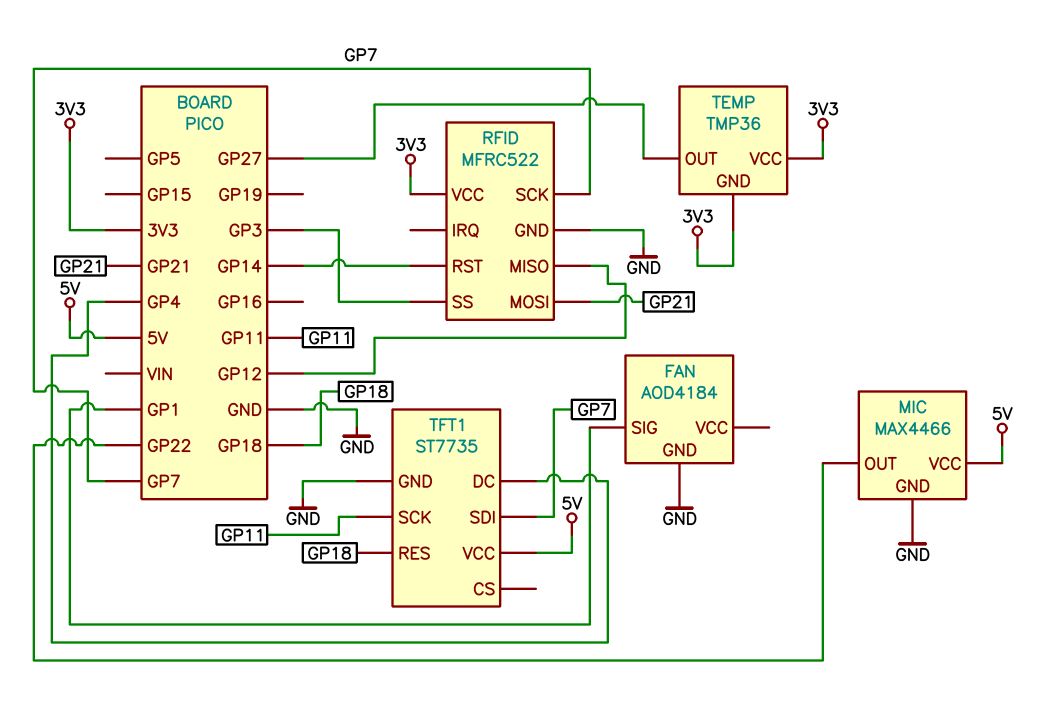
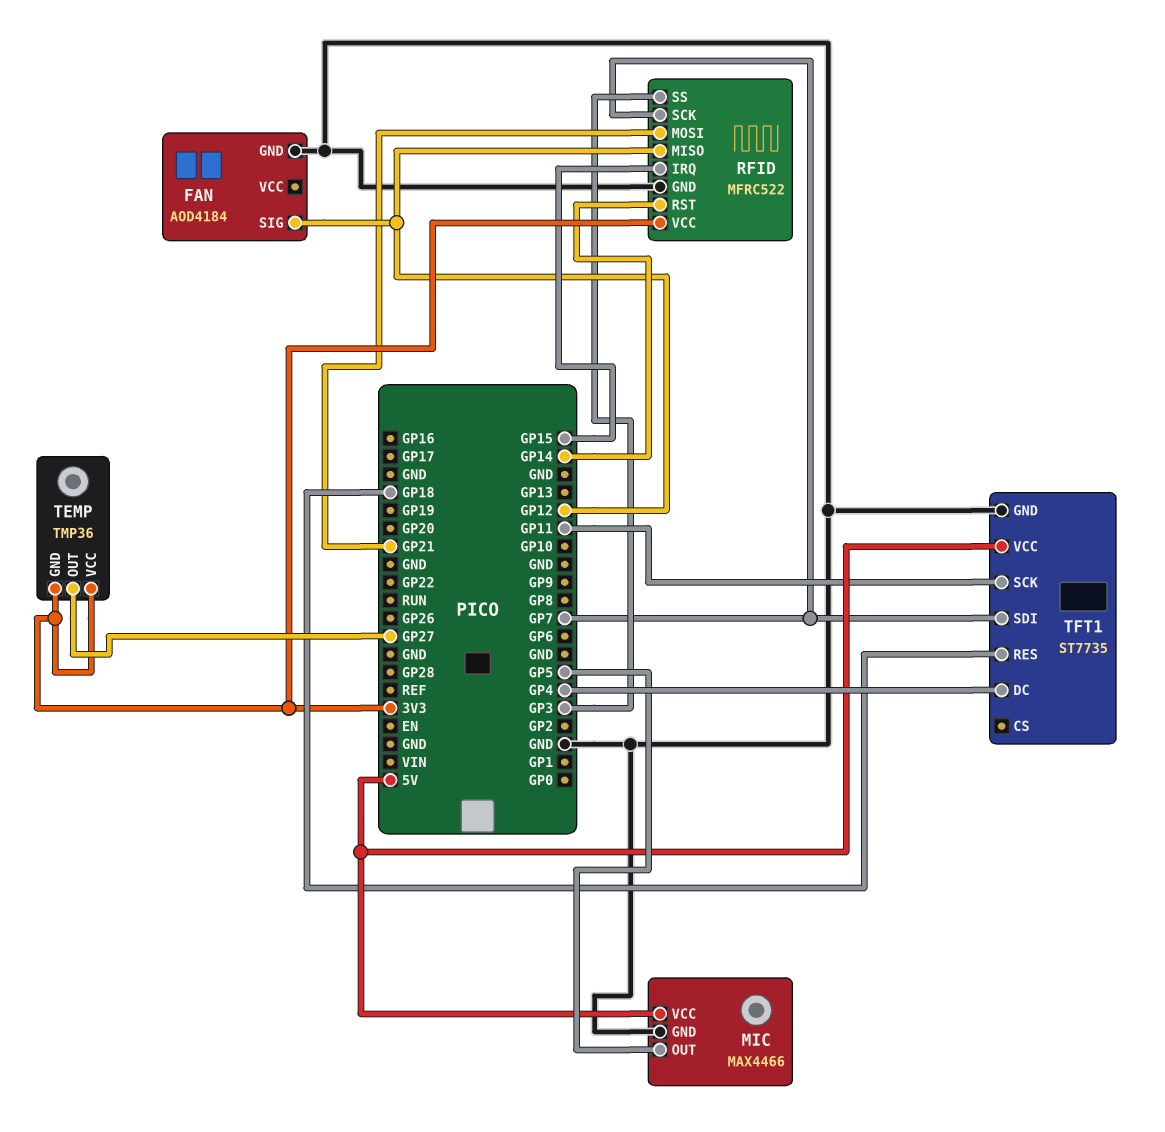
FAN pin SIG: GP1 -> GP12
MIC pin OUT: GP22 -> GP5
RFID pin IRQ: none -> GP15

